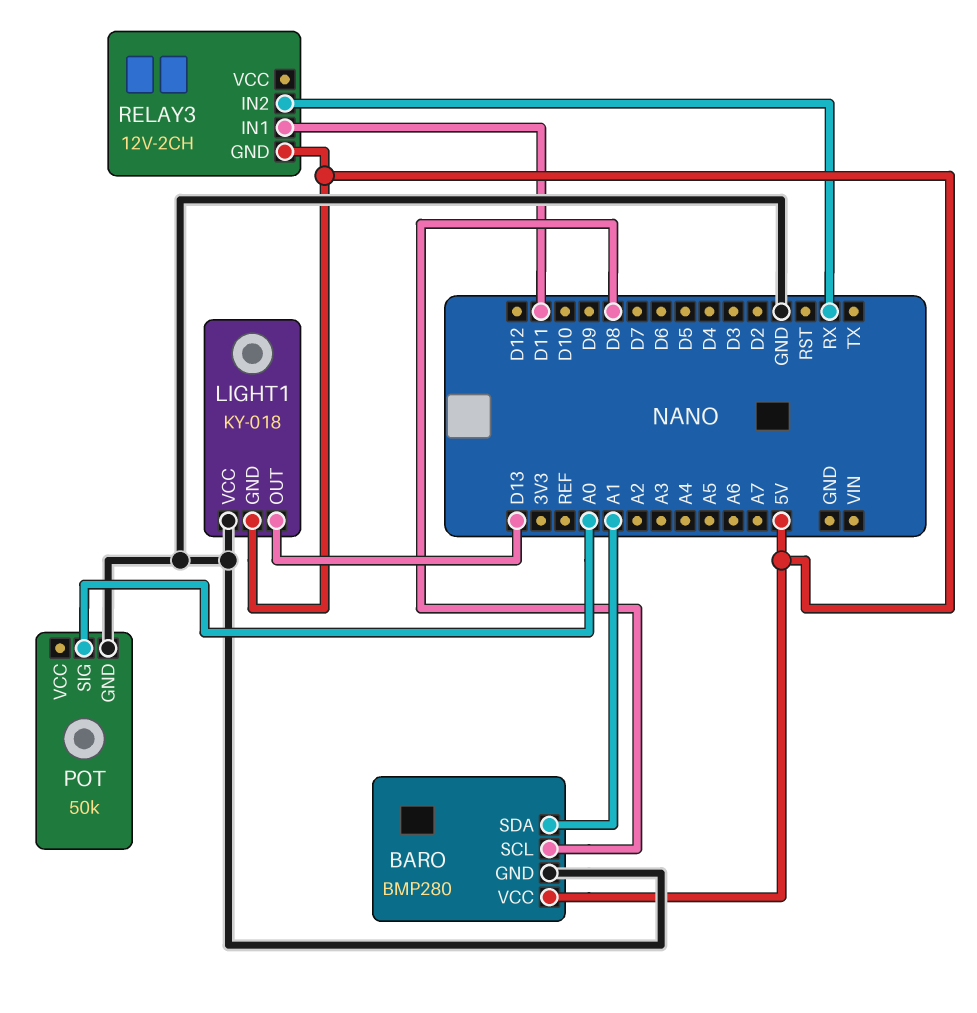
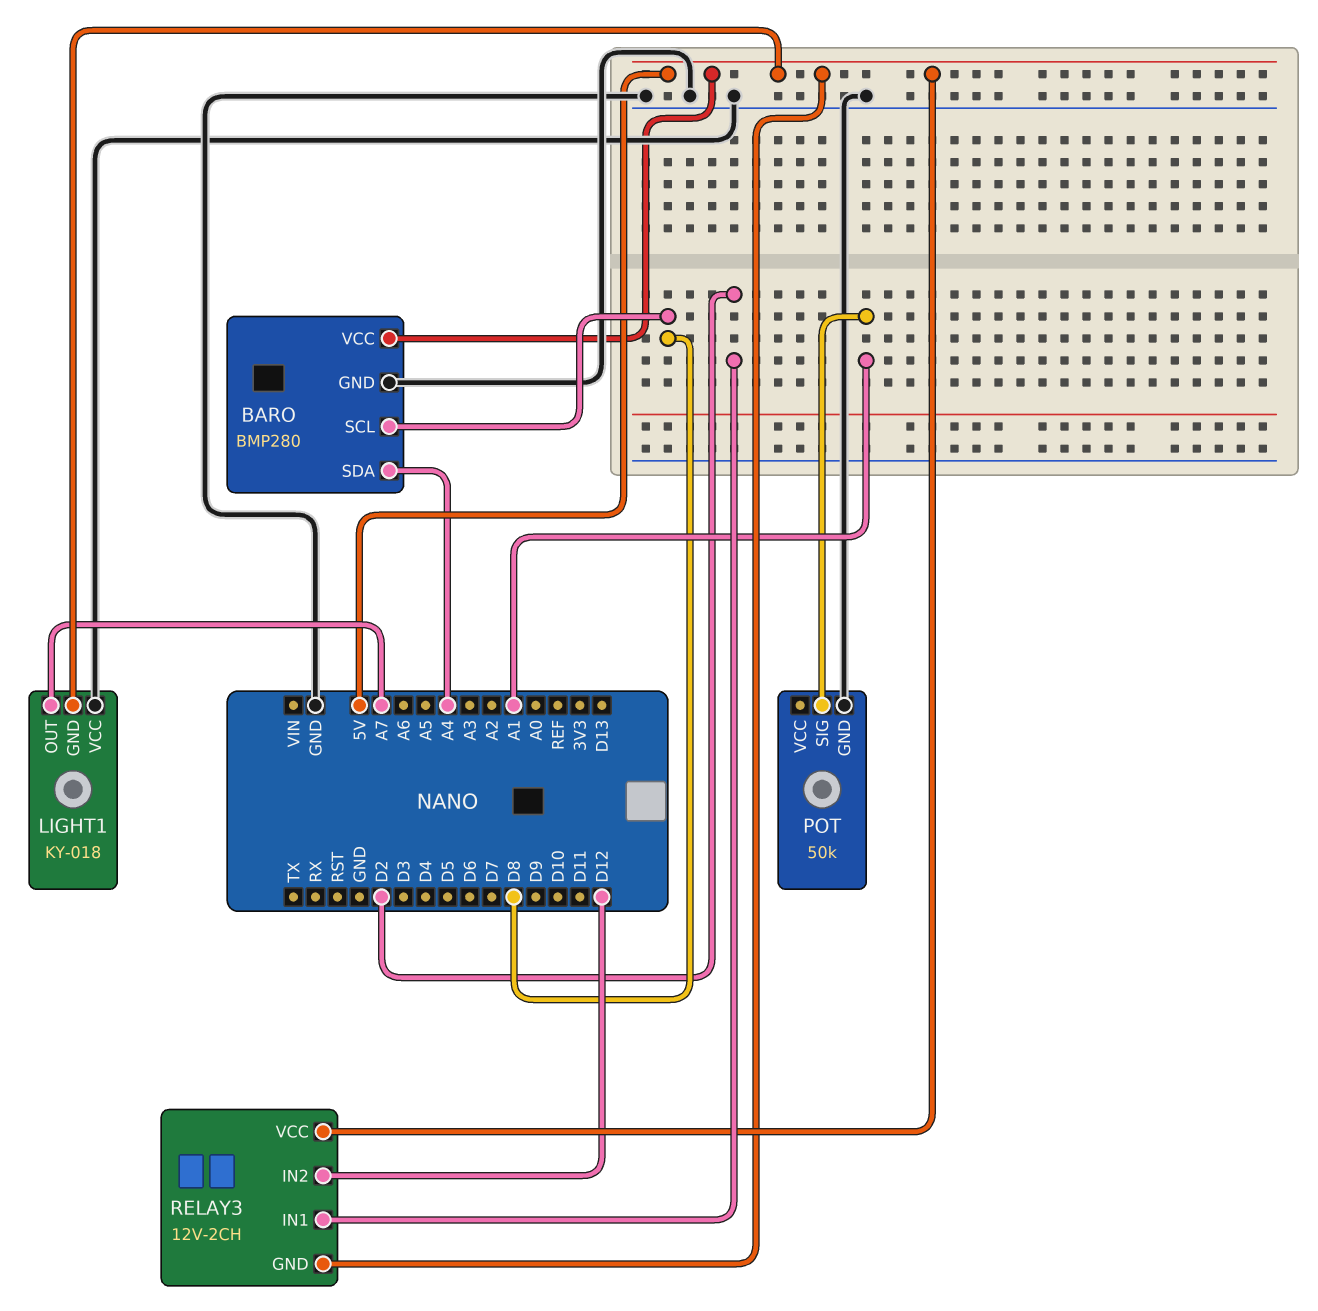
BARO pin SDA: A1 -> A4
LIGHT1 pin OUT: D13 -> A7
POT pin SIG: A0 -> A1
RELAY3 pin IN1: D11 -> D2
RELAY3 pin IN2: RX -> D12
RELAY3 pin VCC: none -> 5V

